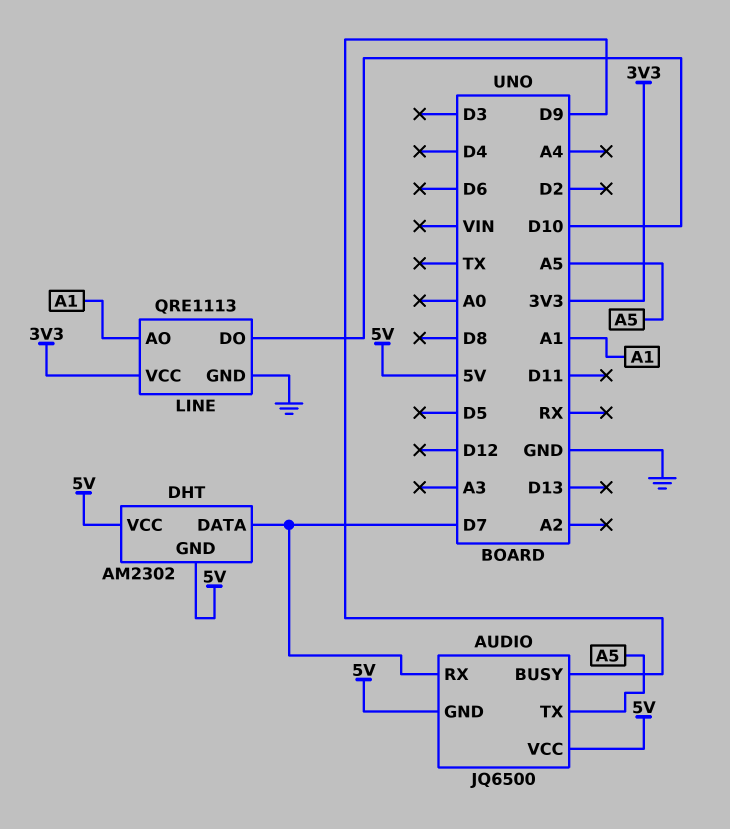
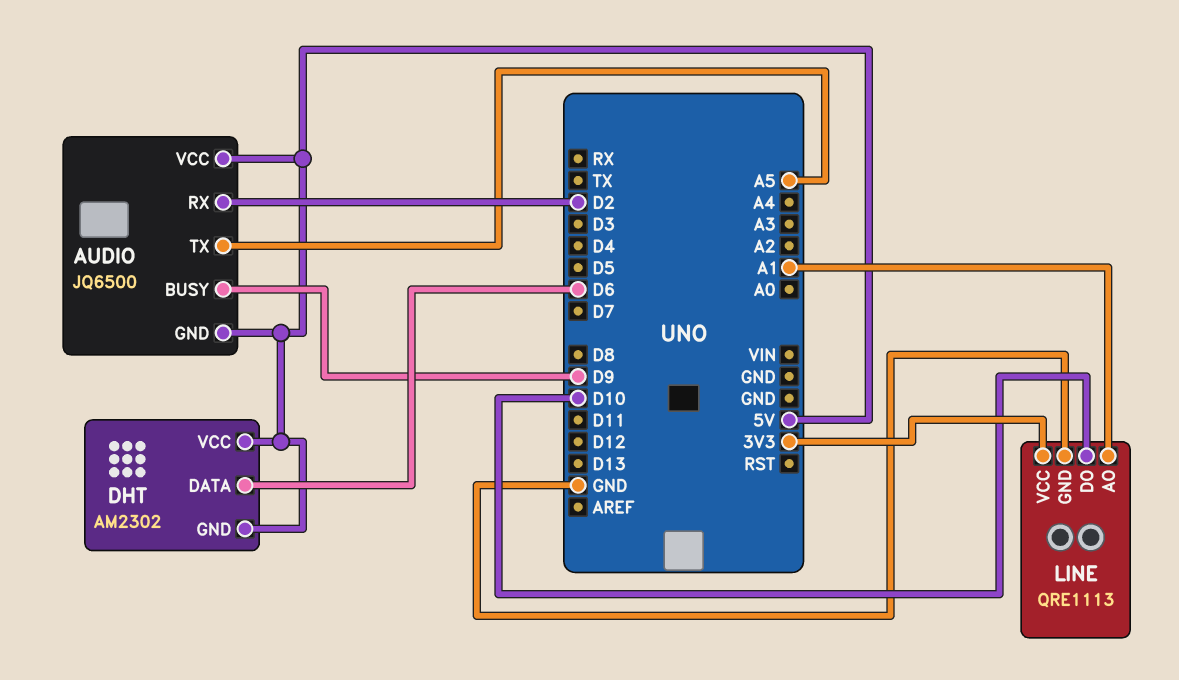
AUDIO pin RX: D7 -> D2
DHT pin DATA: D7 -> D6

